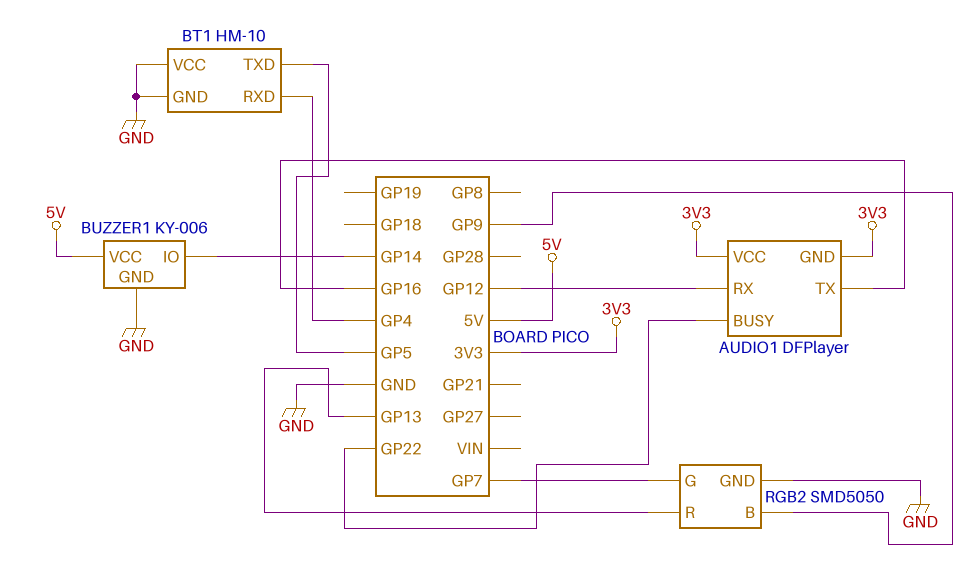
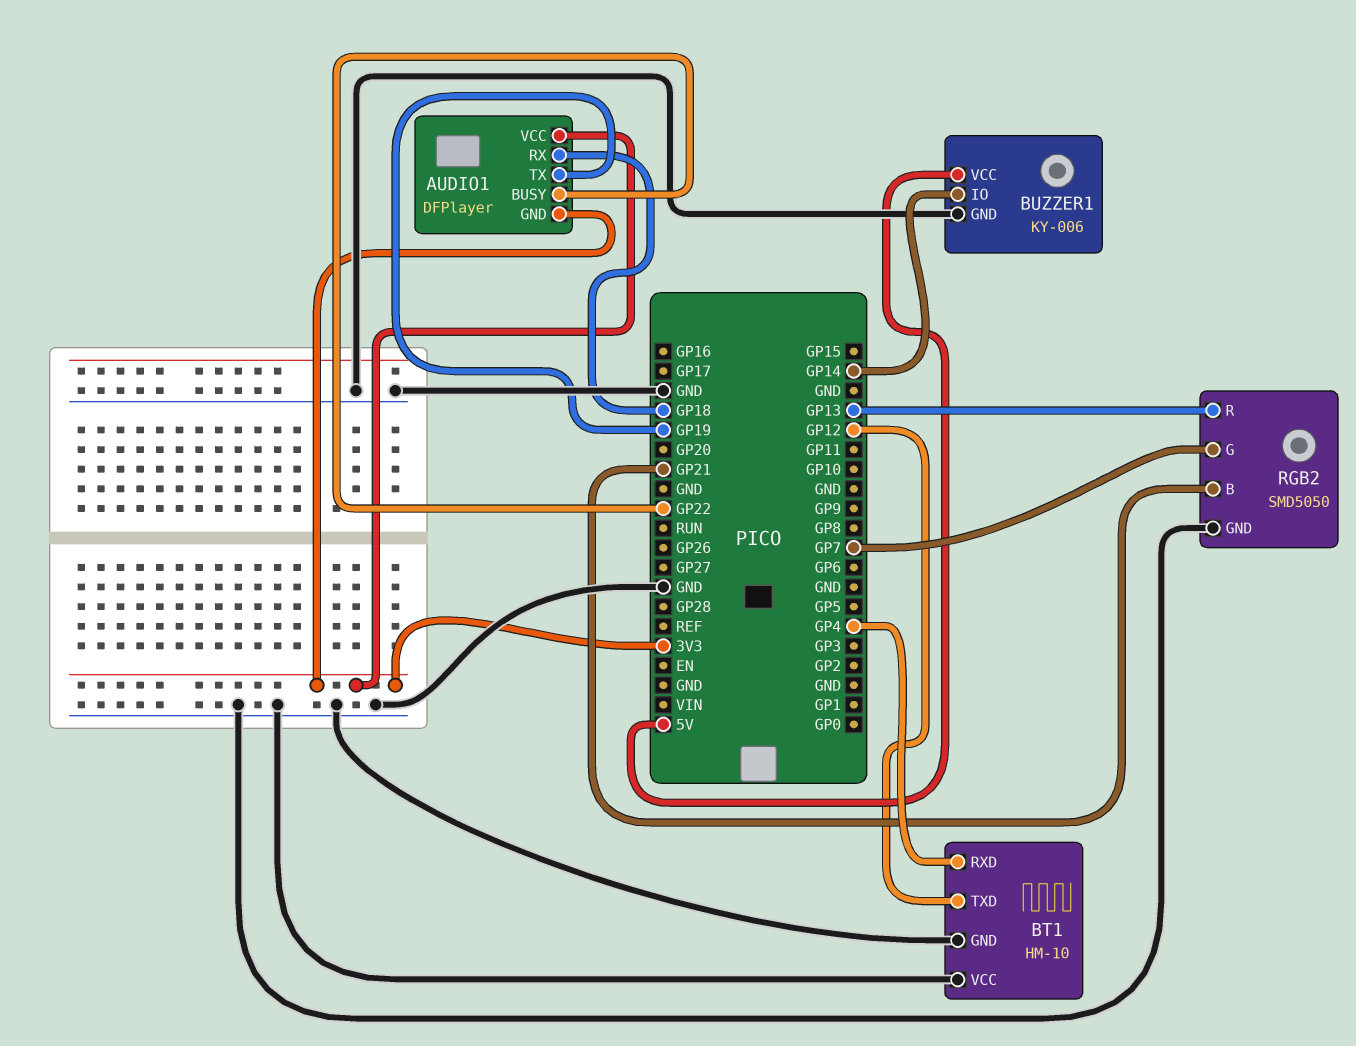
AUDIO1 pin RX: GP12 -> GP18
AUDIO1 pin TX: GP16 -> GP19
BT1 pin TXD: GP5 -> GP12
RGB2 pin B: GP9 -> GP21

